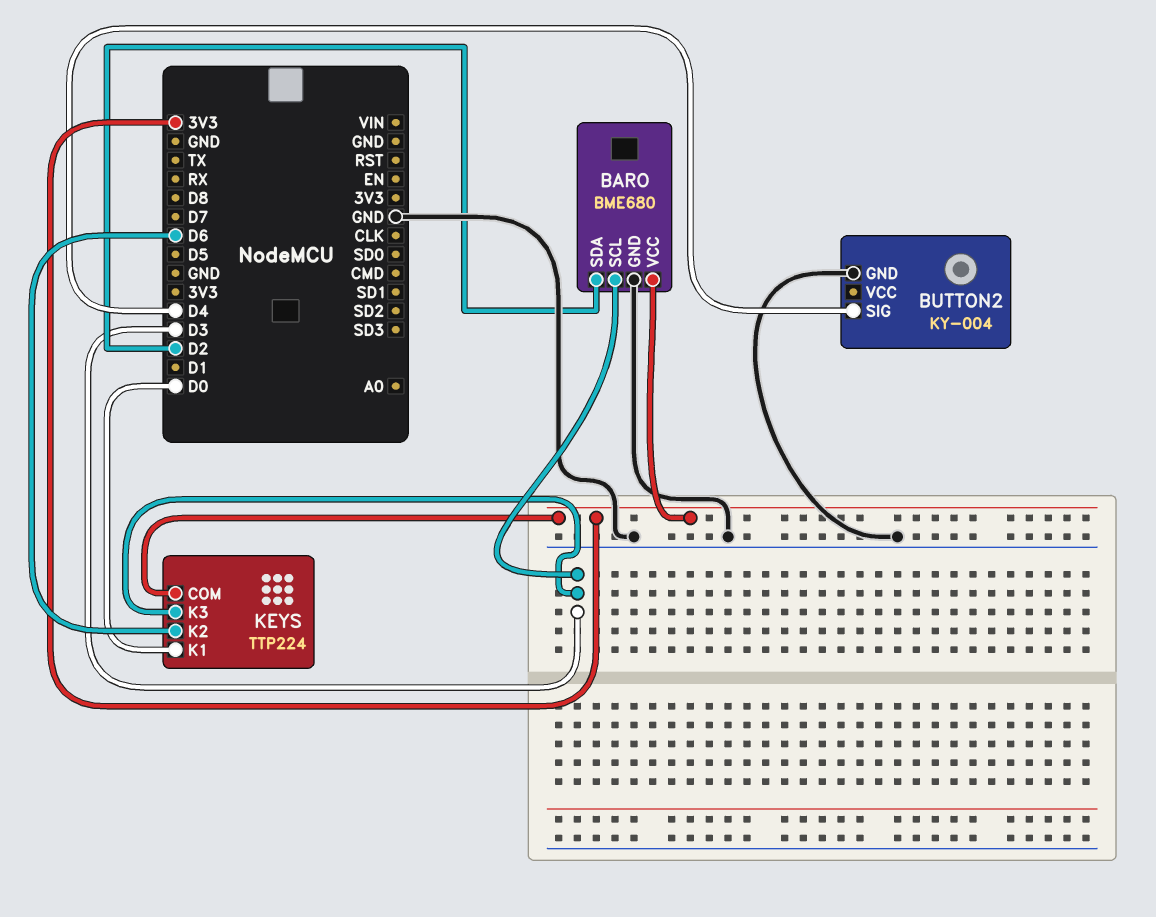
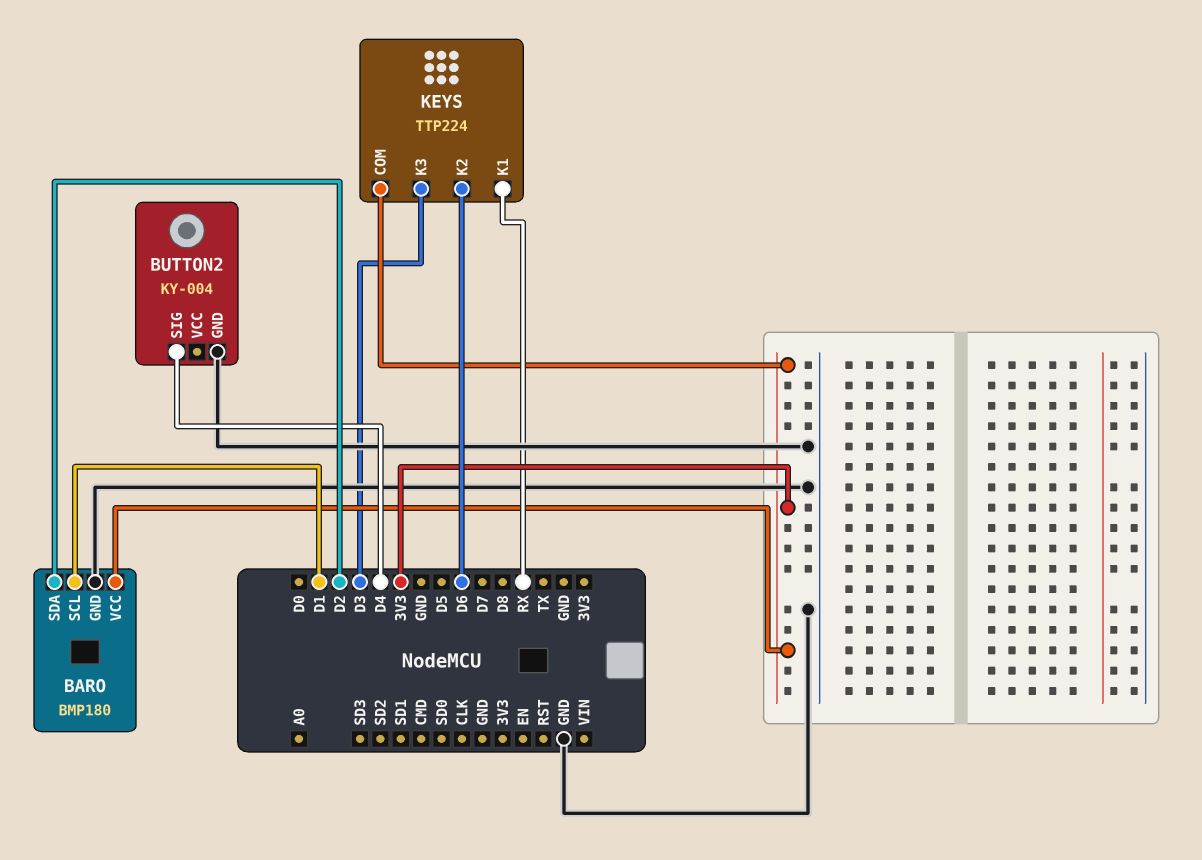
BARO: BME680 -> BMP180
BARO pin SCL: D3 -> D1
KEYS pin K1: D0 -> RX

